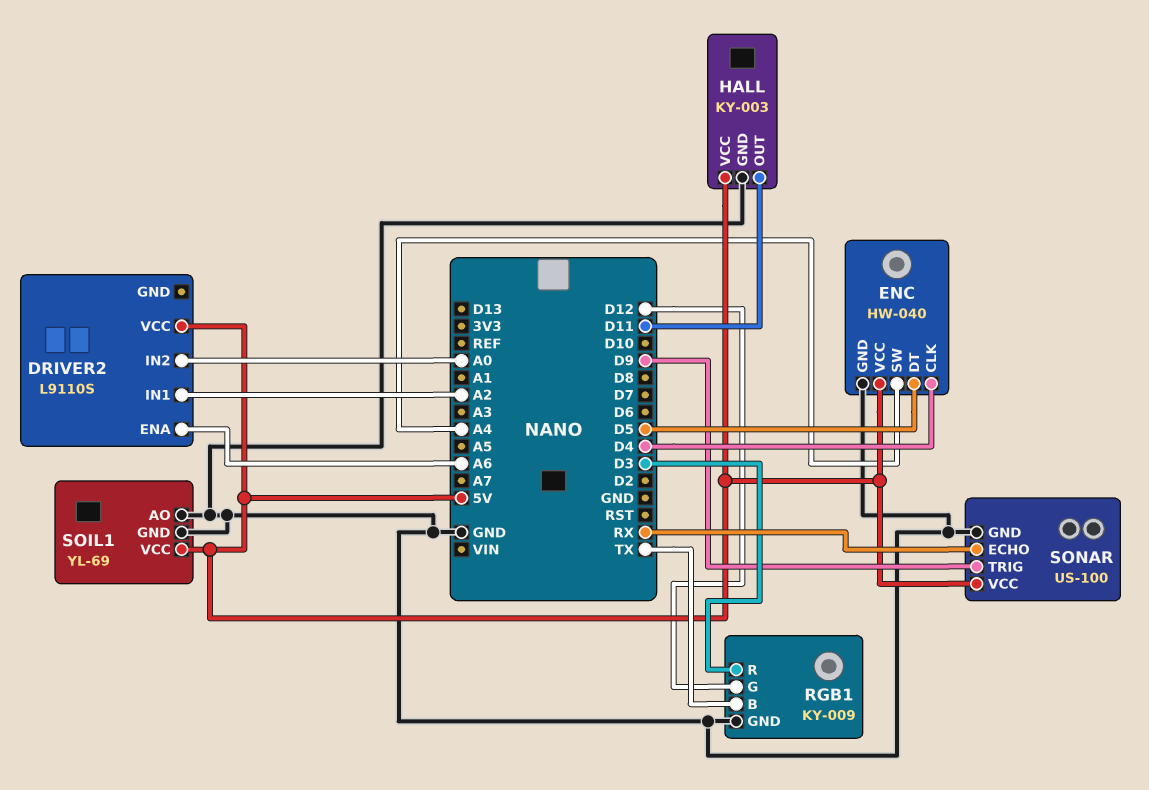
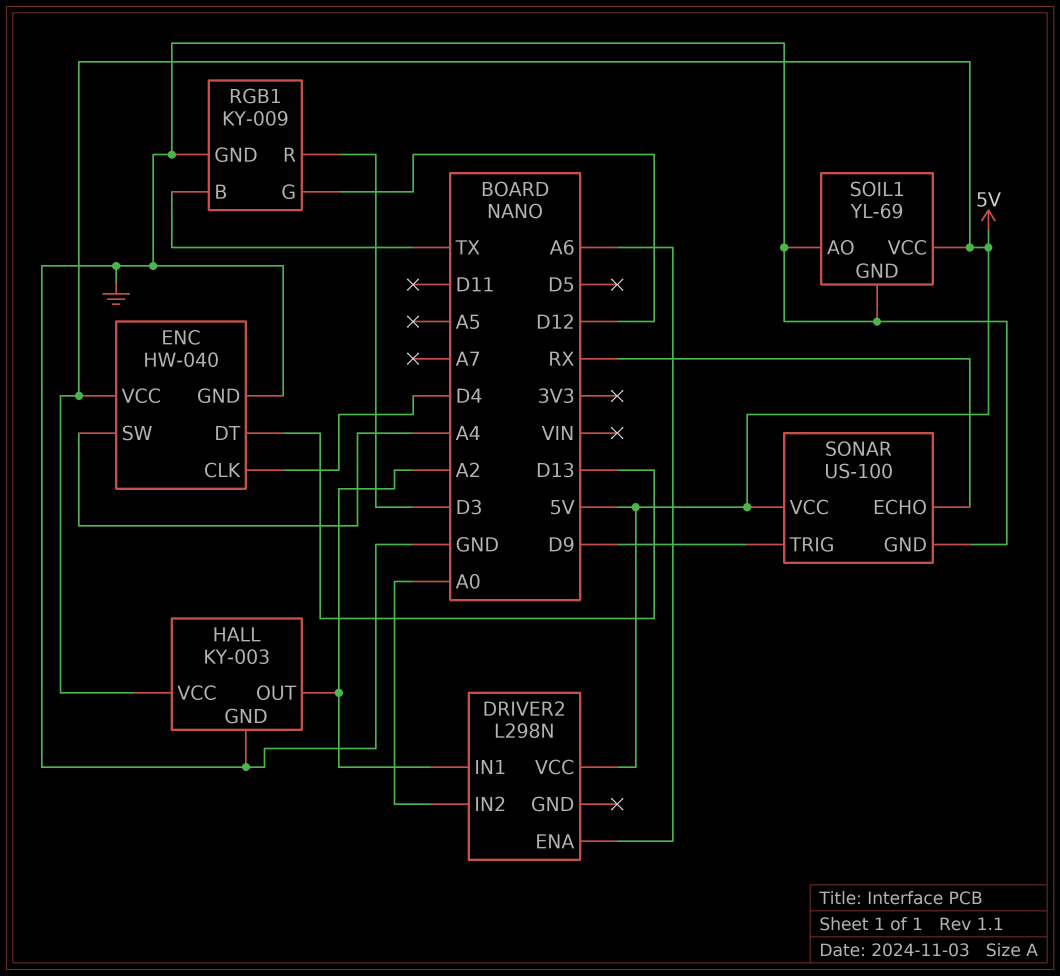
DRIVER2: L9110S -> L298N
ENC pin DT: D5 -> D13
HALL pin OUT: D11 -> A2

